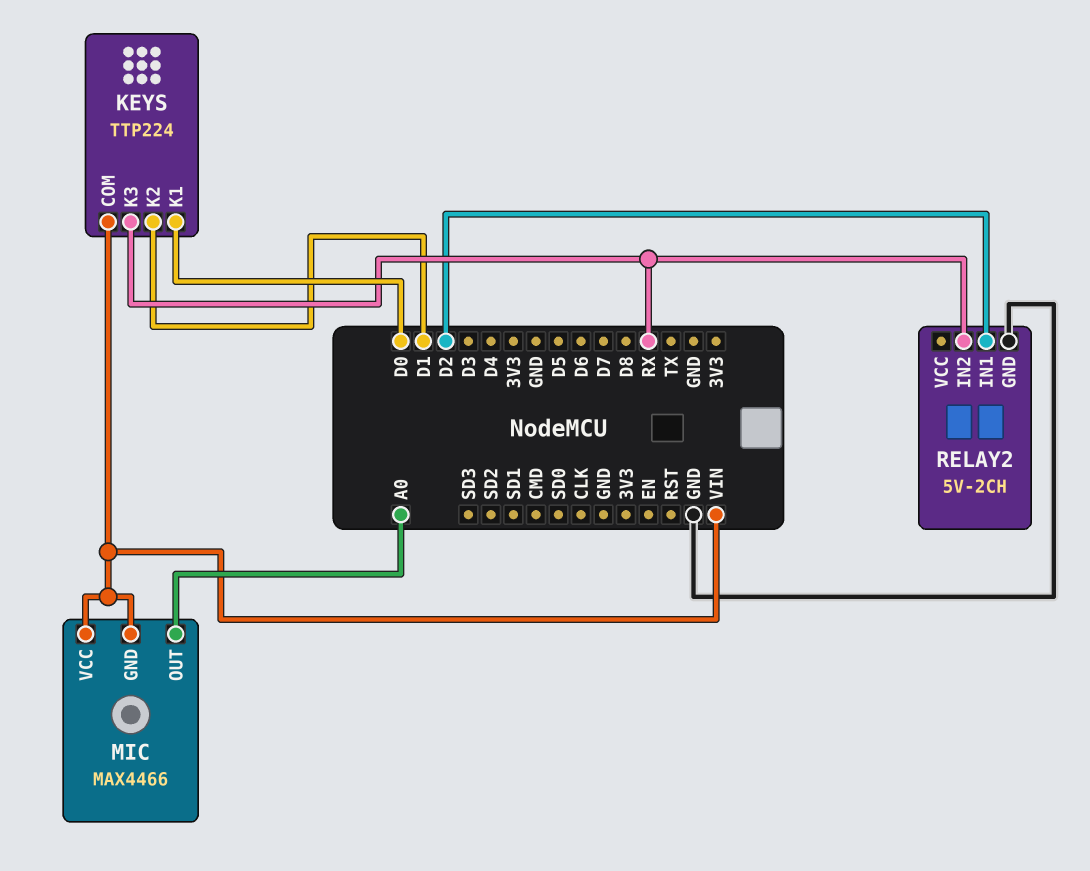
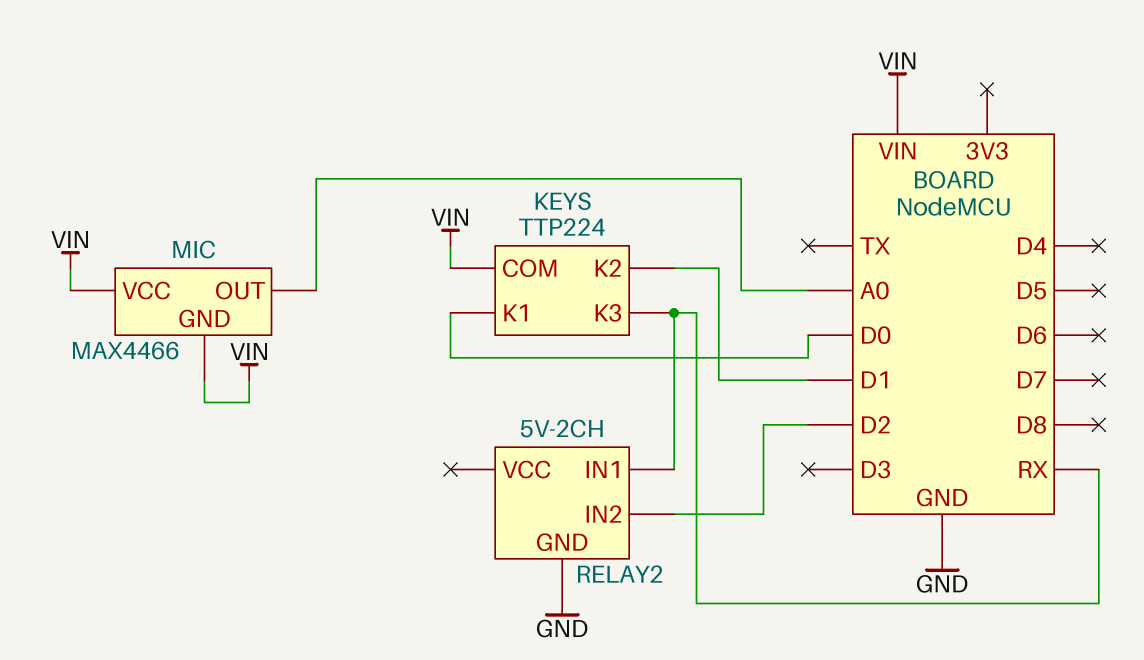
RELAY2 pin IN1: D2 -> RX
RELAY2 pin IN2: RX -> D2

